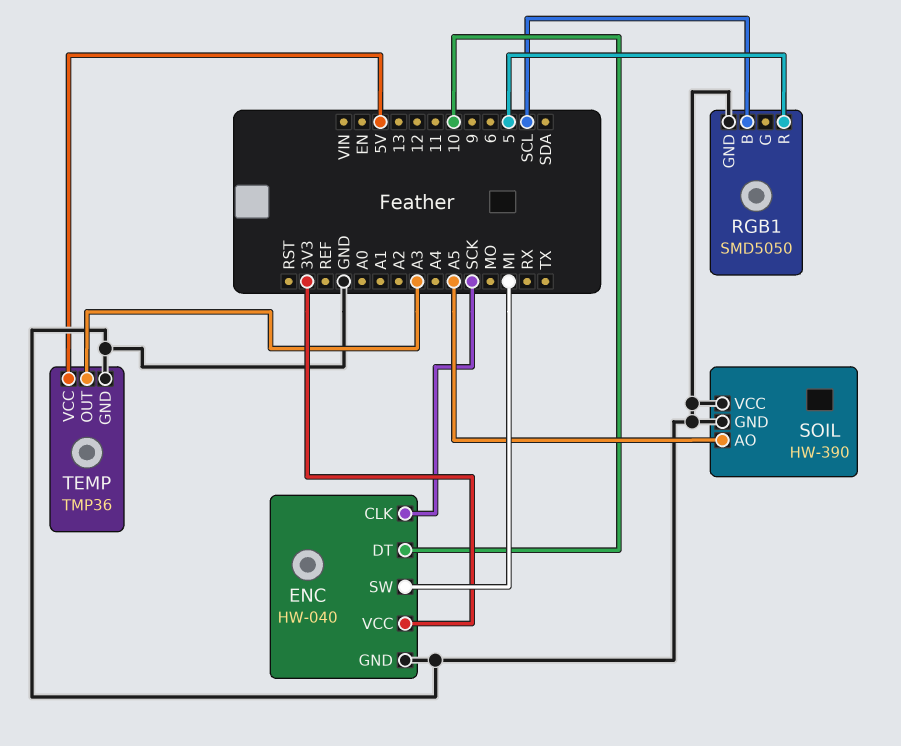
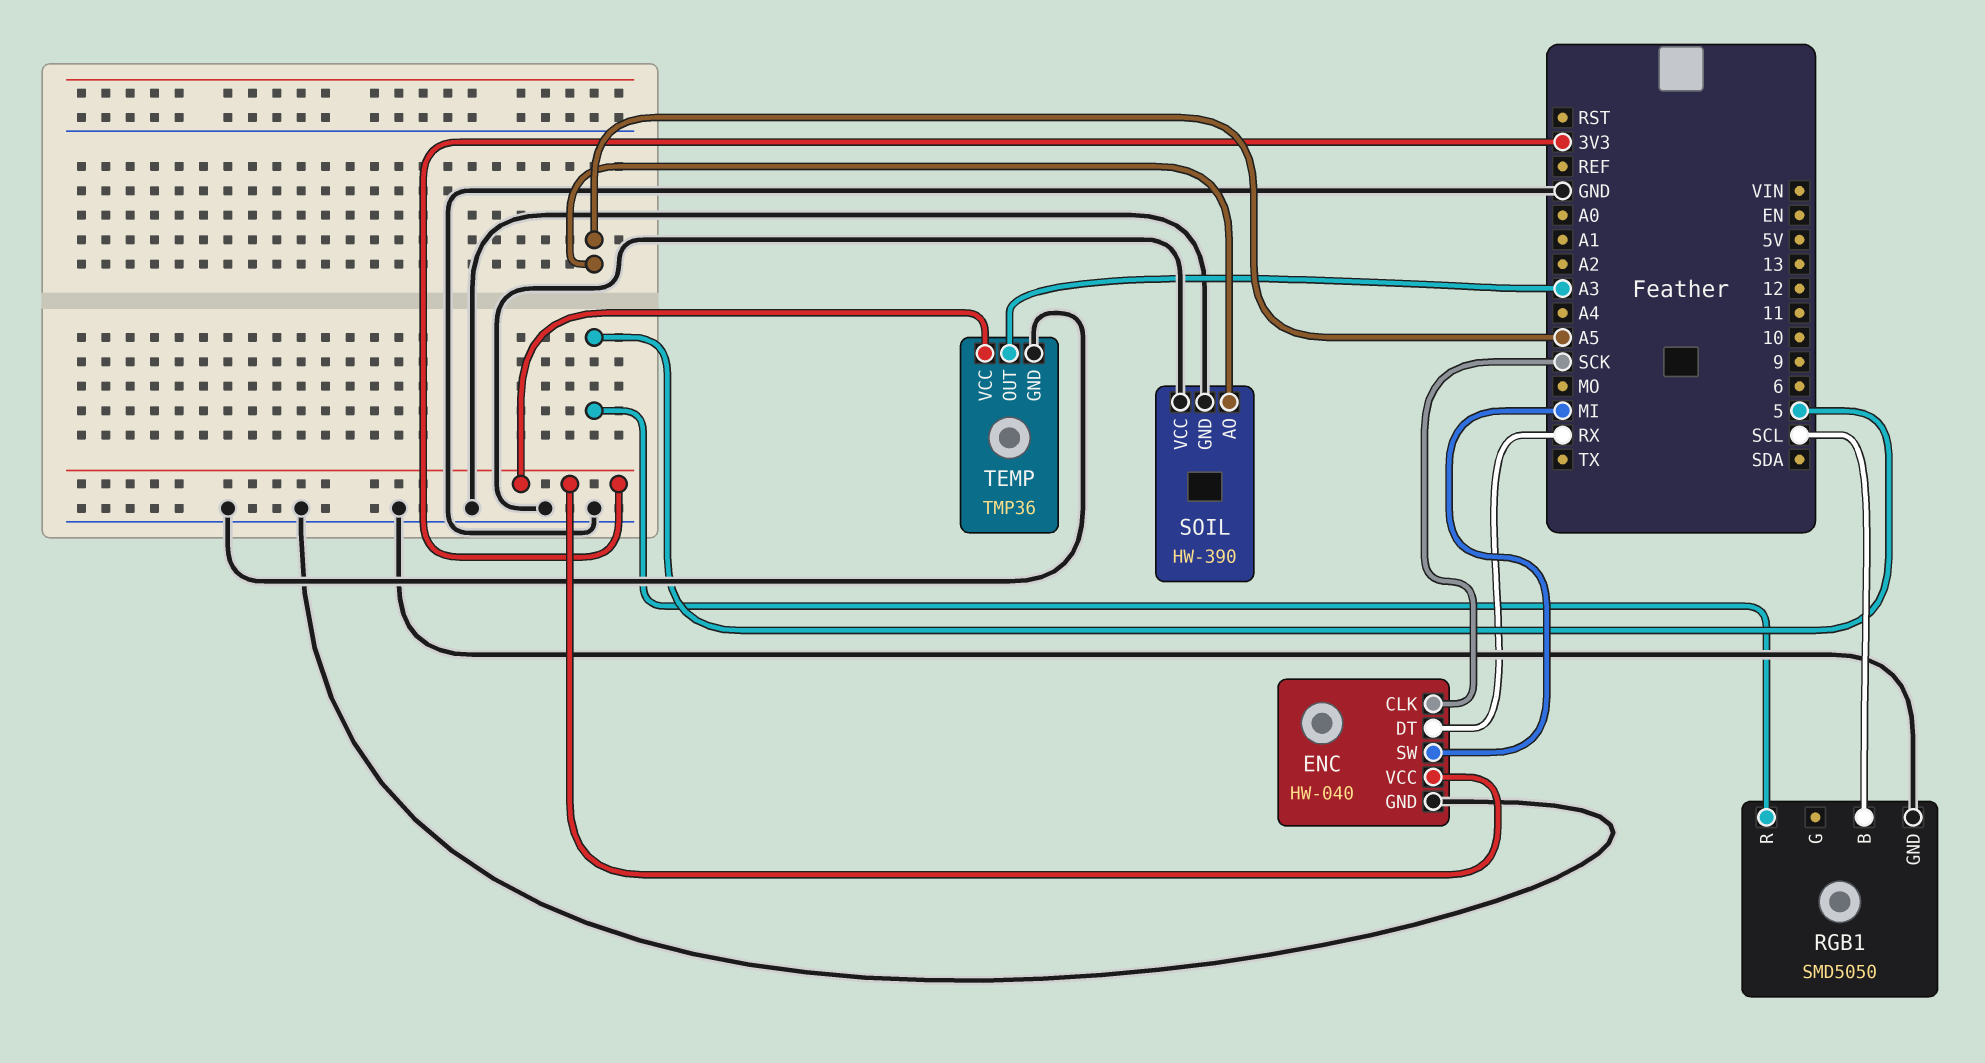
ENC pin DT: 10 -> RX
TEMP pin VCC: 5V -> 3V3

